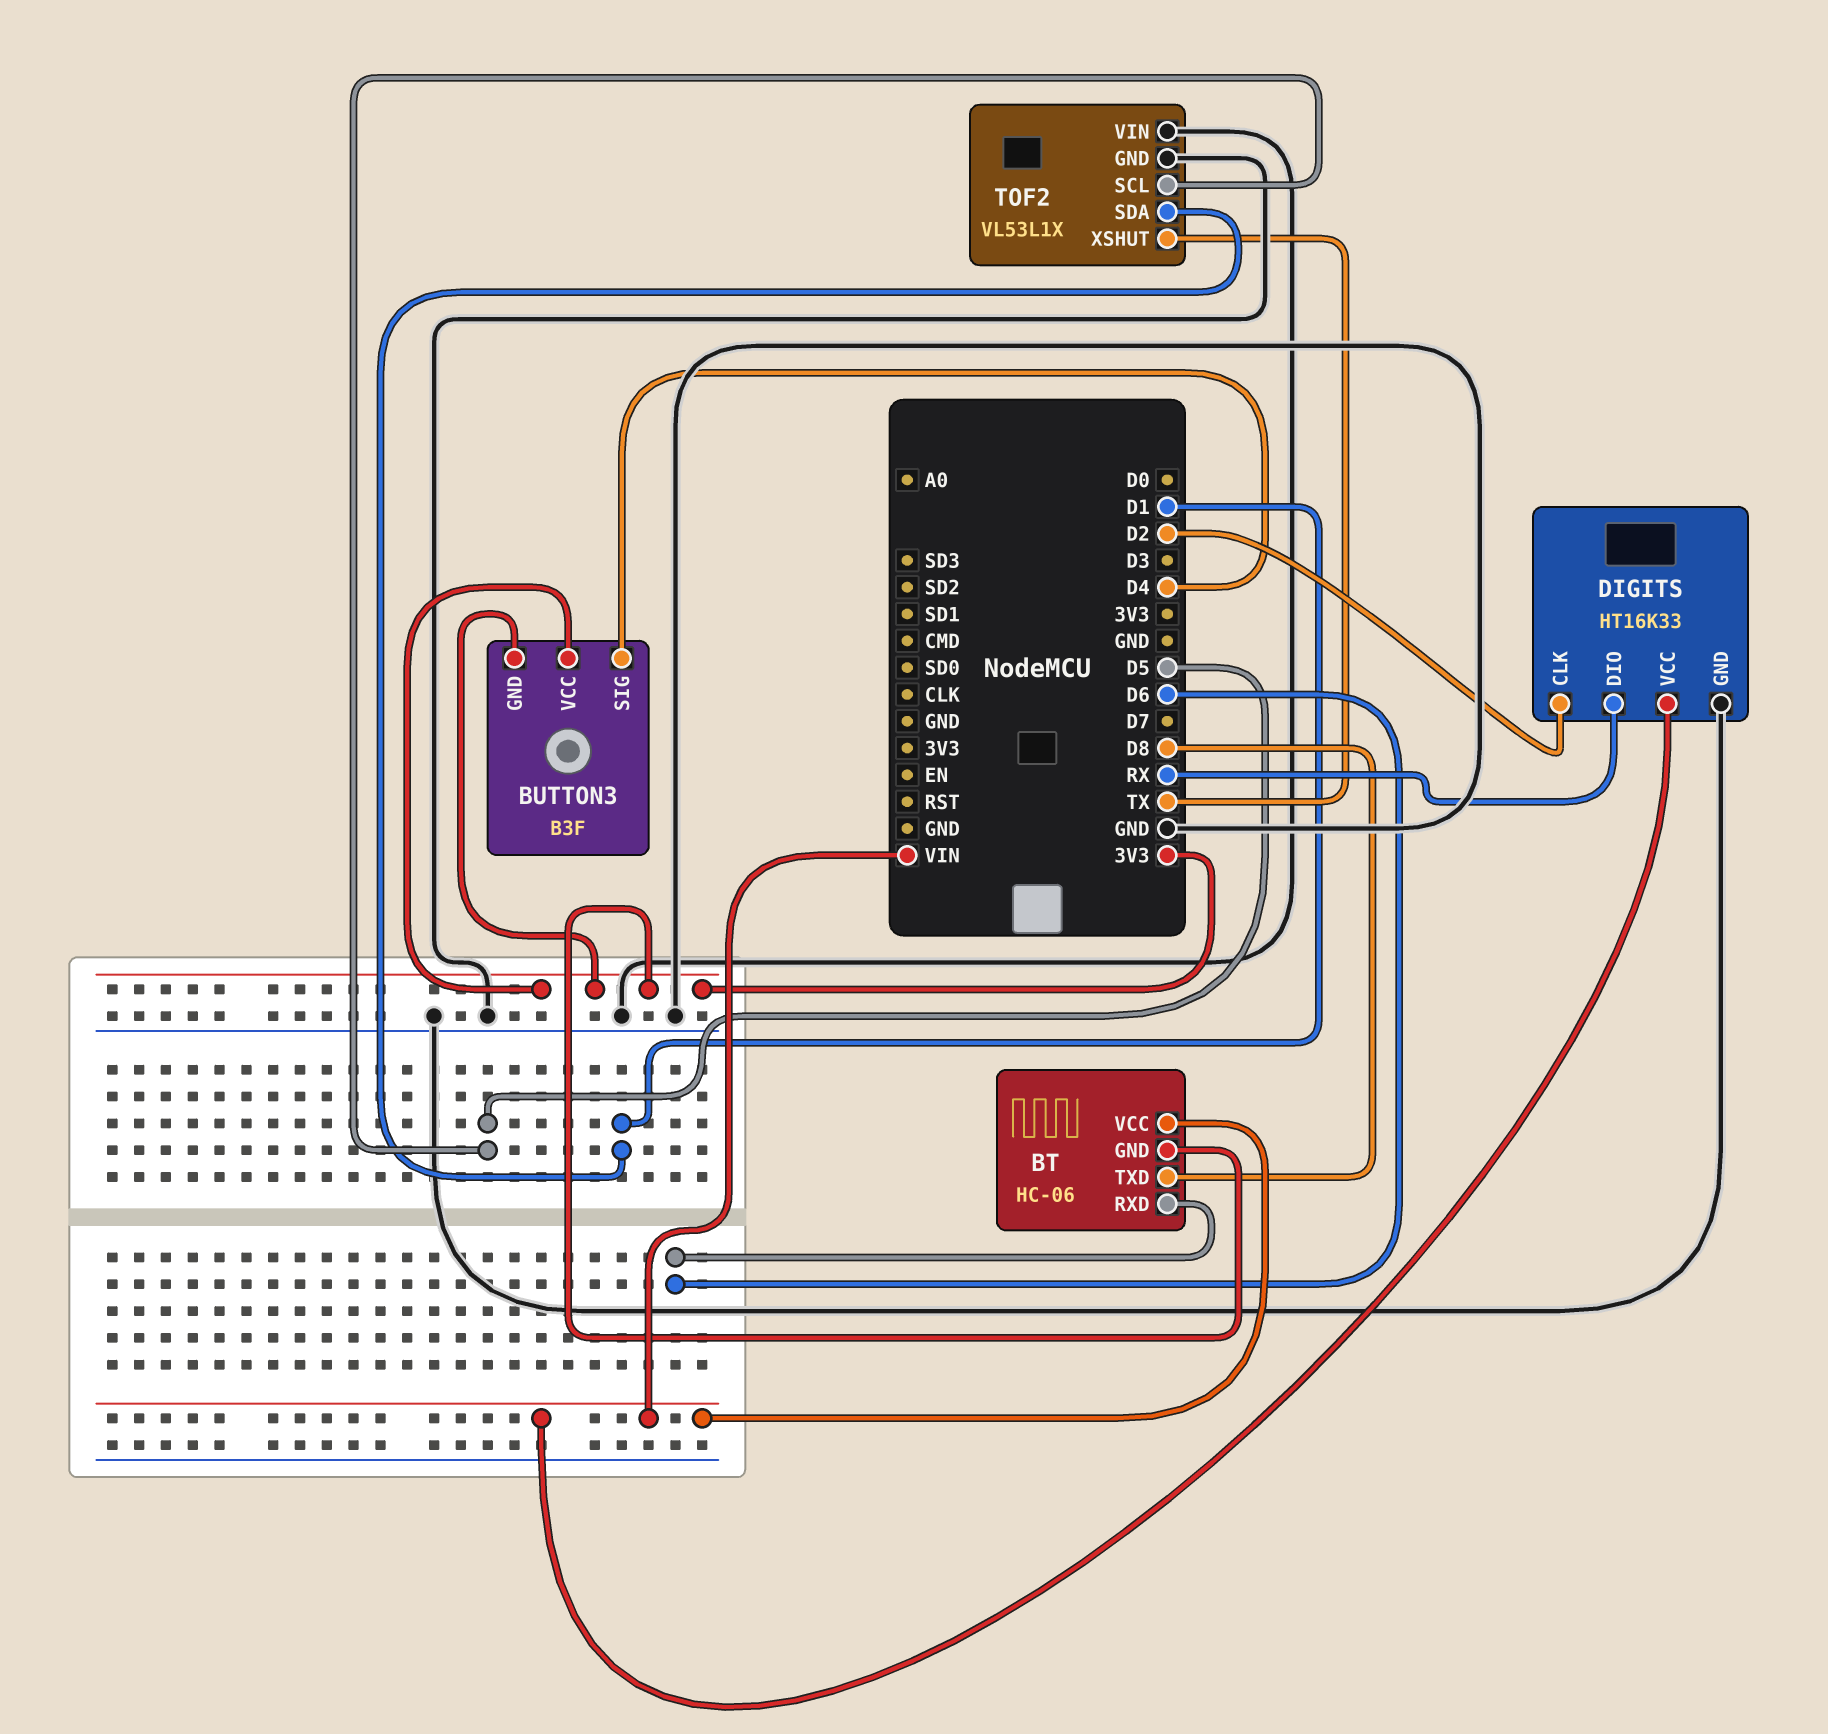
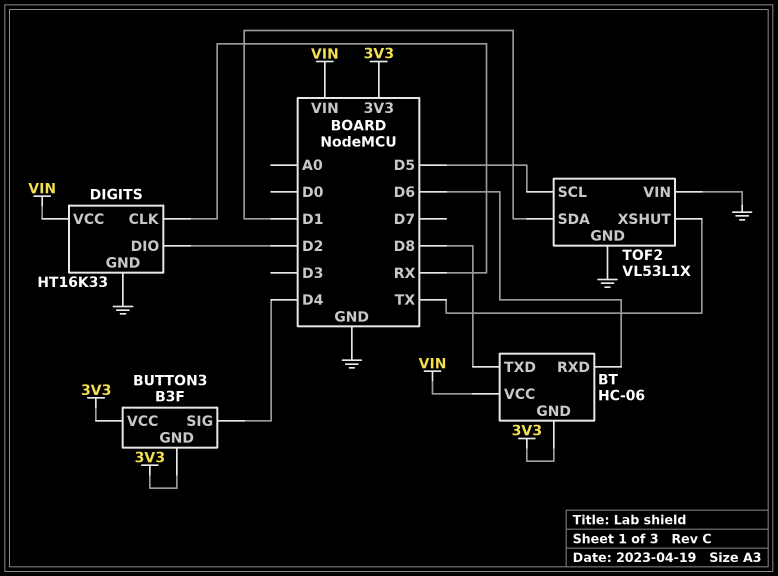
DIGITS pin CLK: D2 -> RX
DIGITS pin DIO: RX -> D2

